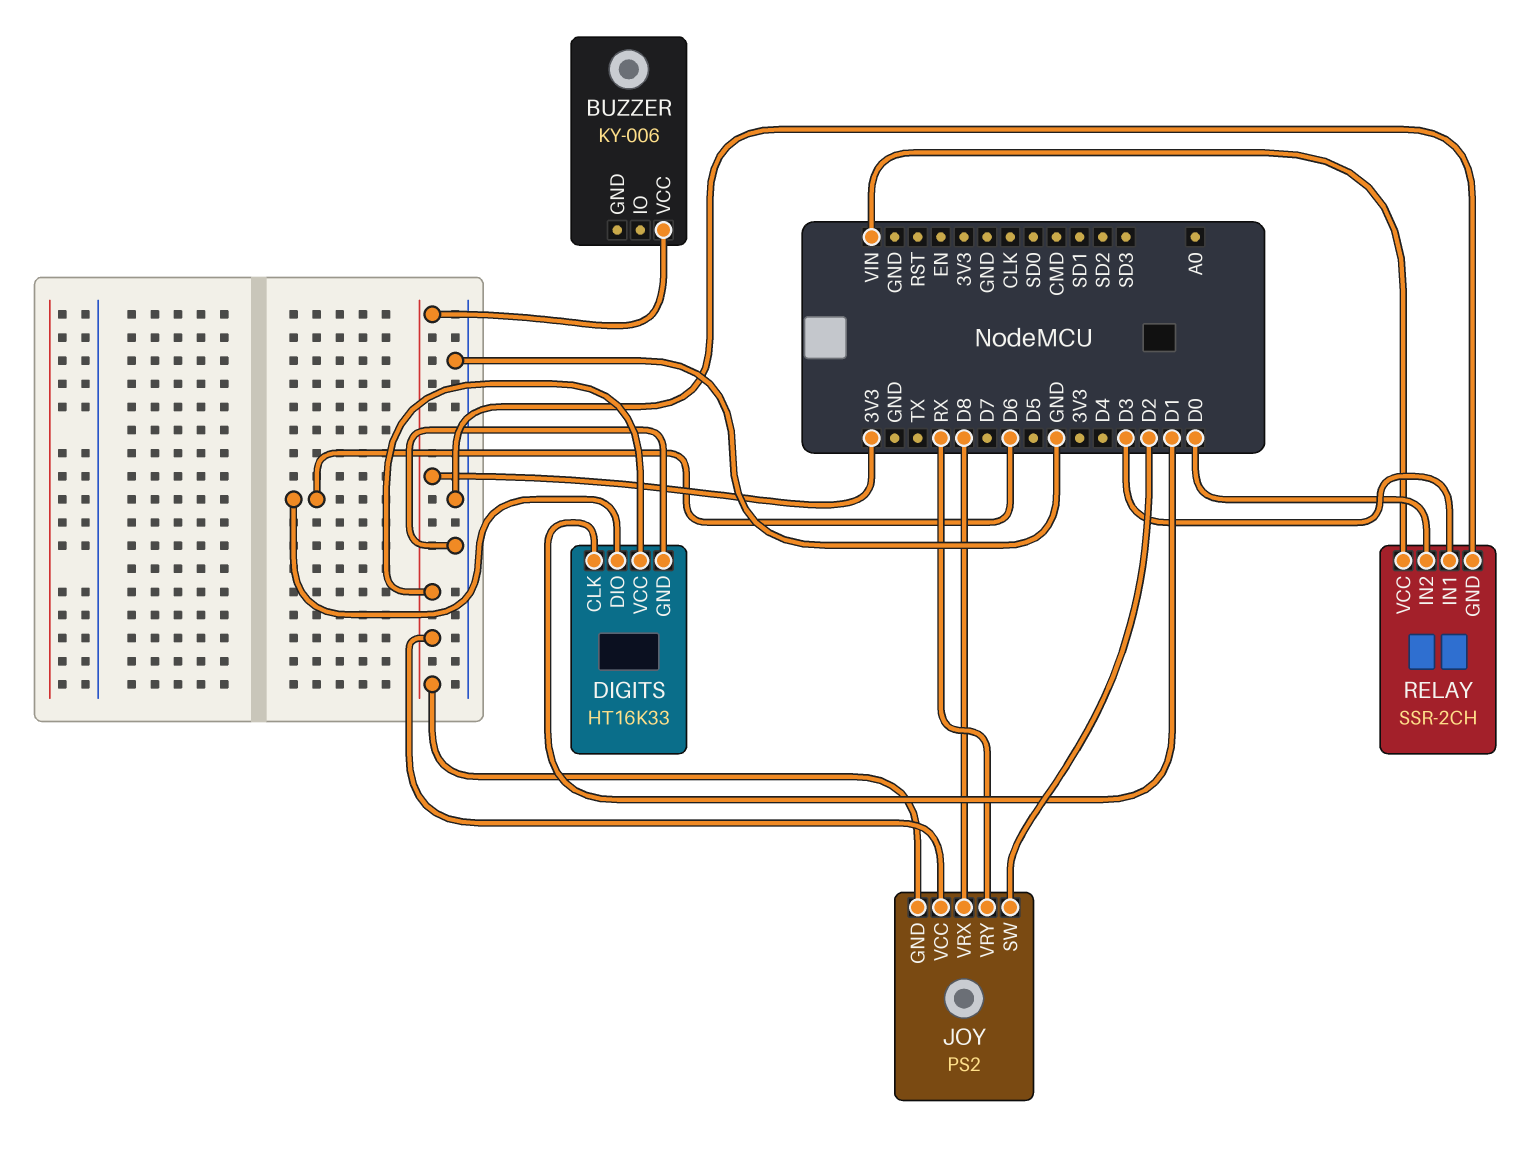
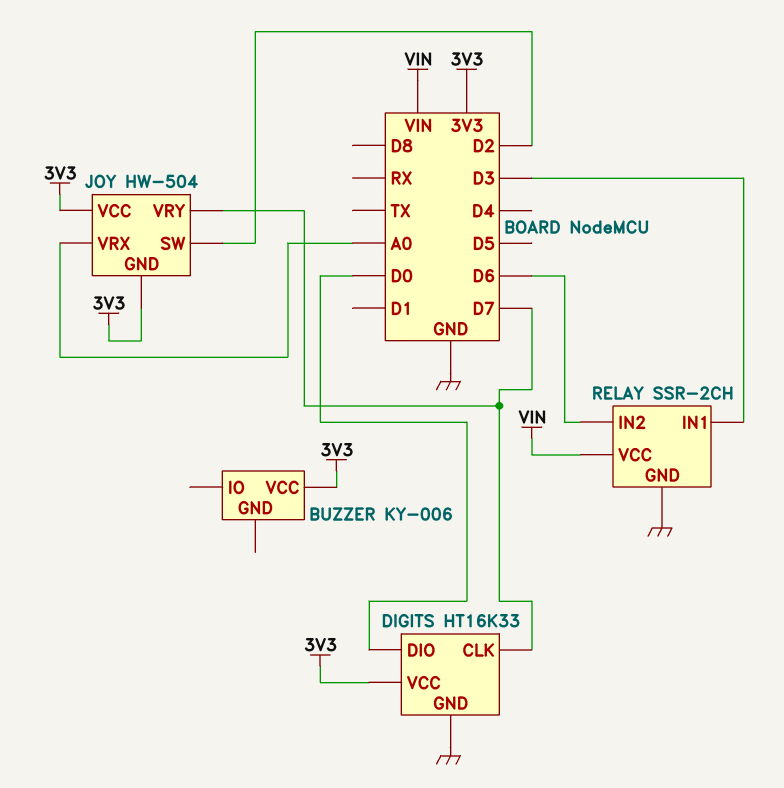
DIGITS pin CLK: D1 -> D7
DIGITS pin DIO: D6 -> D0
JOY: PS2 -> HW-504
JOY pin VRX: D8 -> A0
JOY pin VRY: RX -> D7
RELAY pin IN2: D0 -> D6

